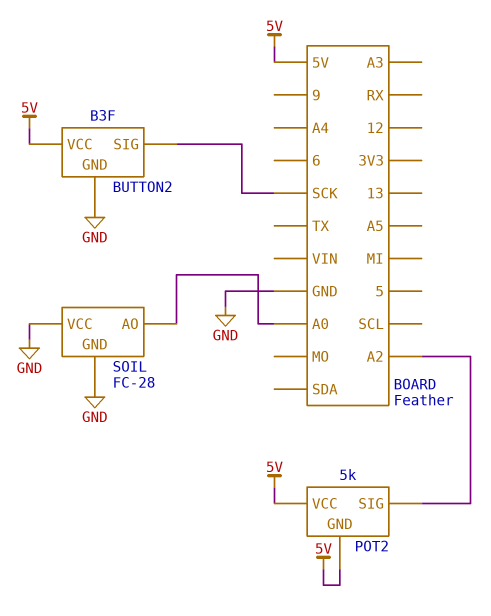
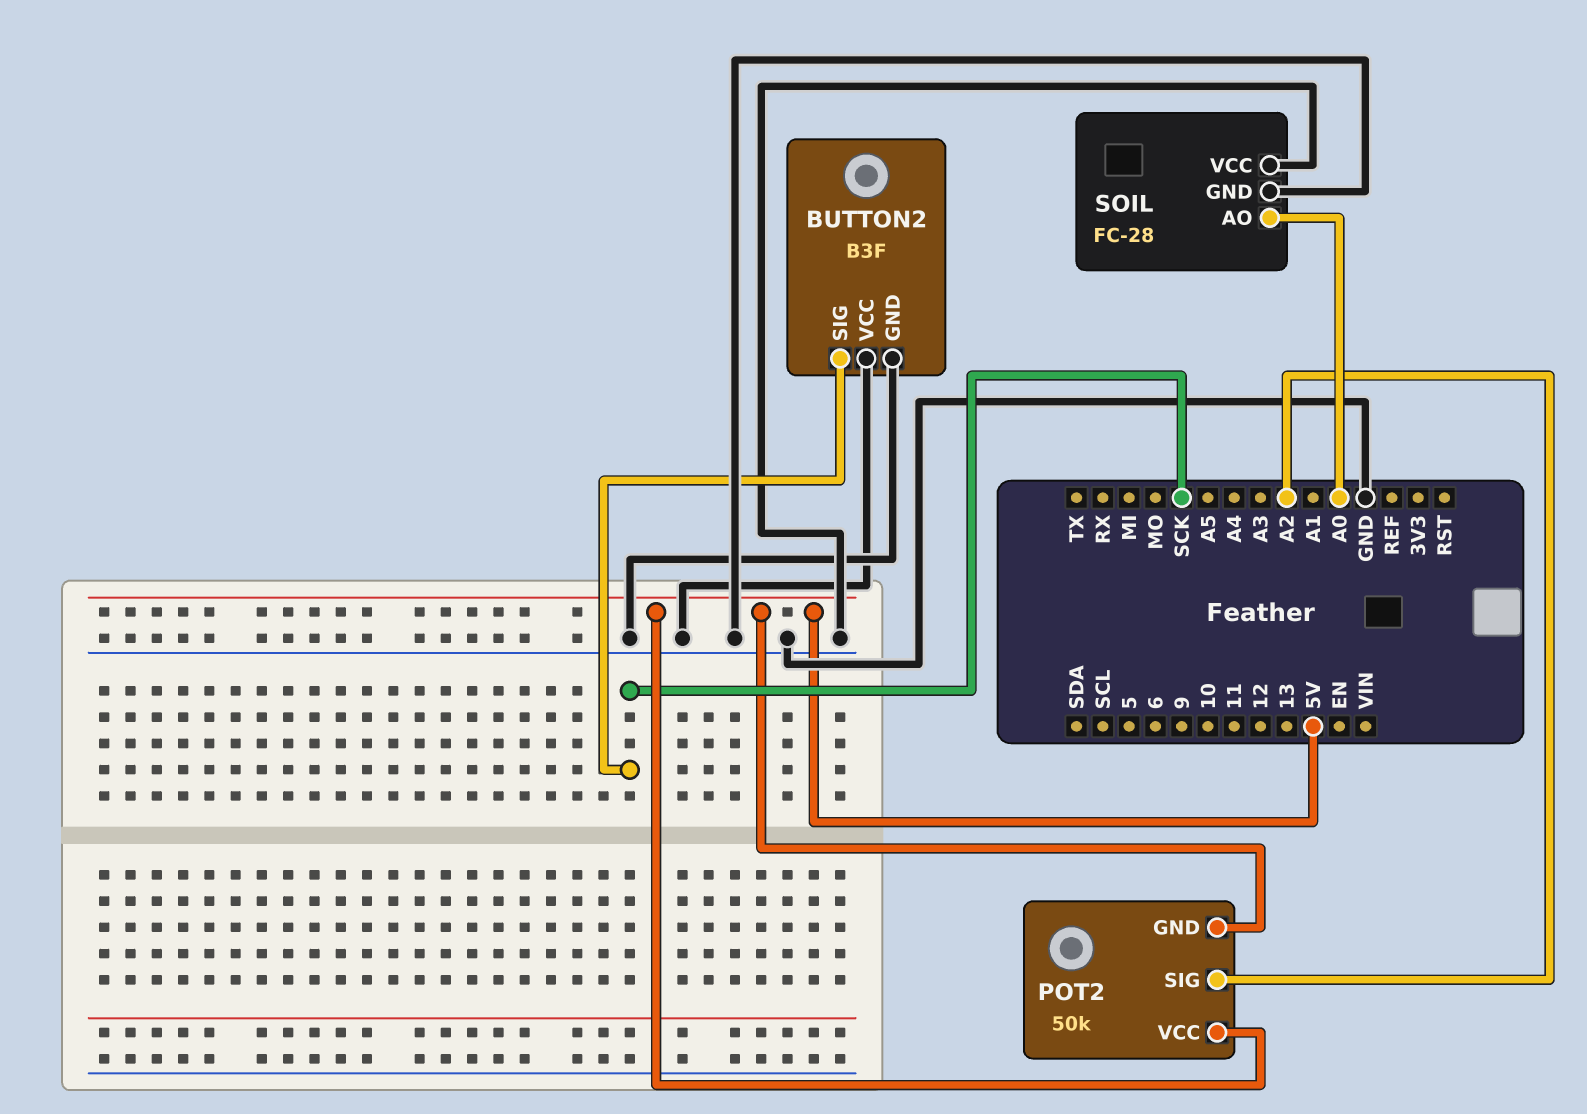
BUTTON2 pin VCC: 5V -> GND
POT2: 5k -> 50k

